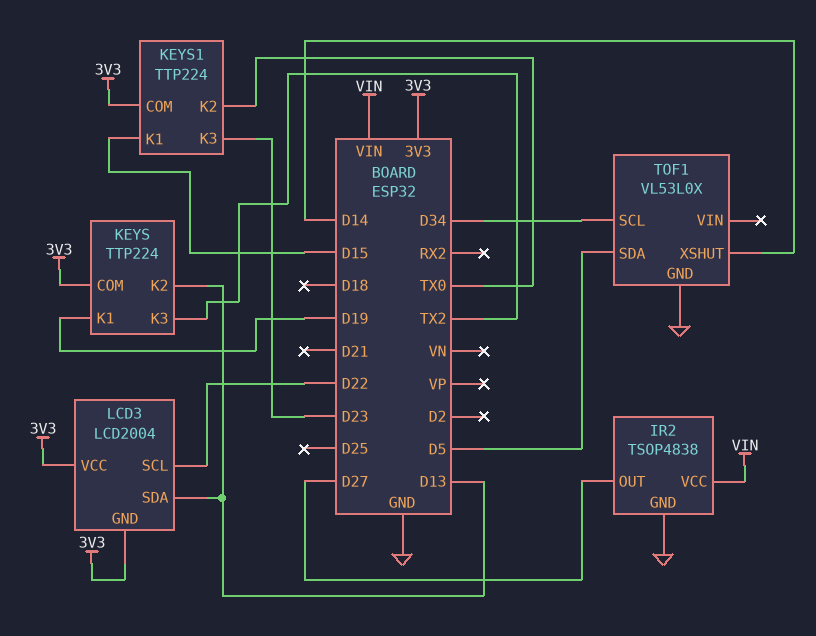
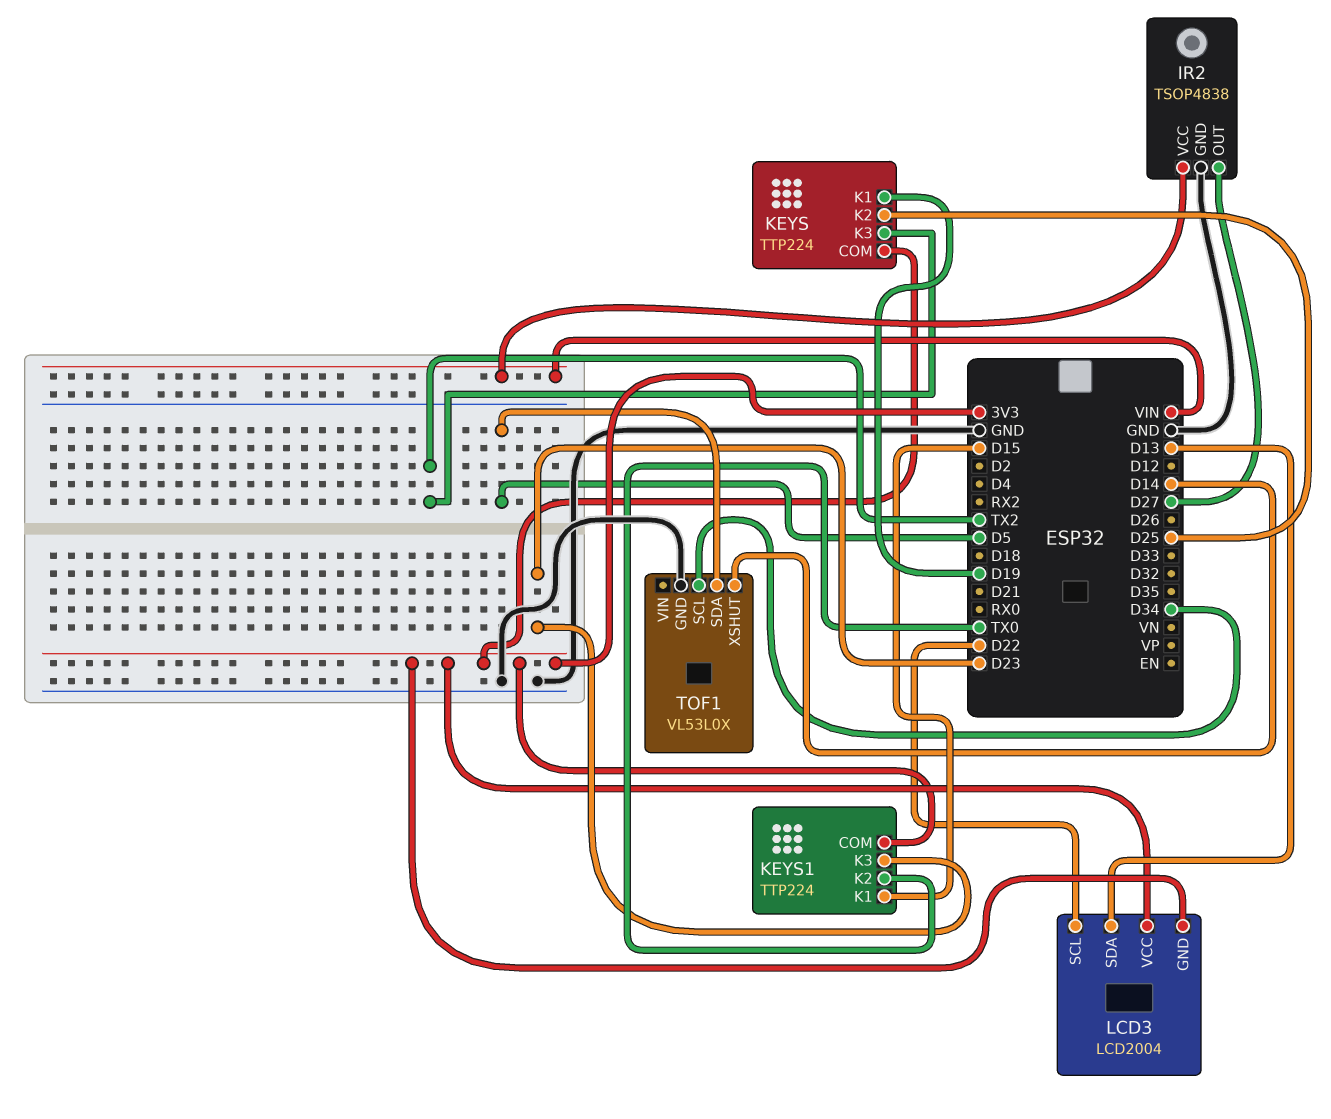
KEYS pin K2: D13 -> D25

